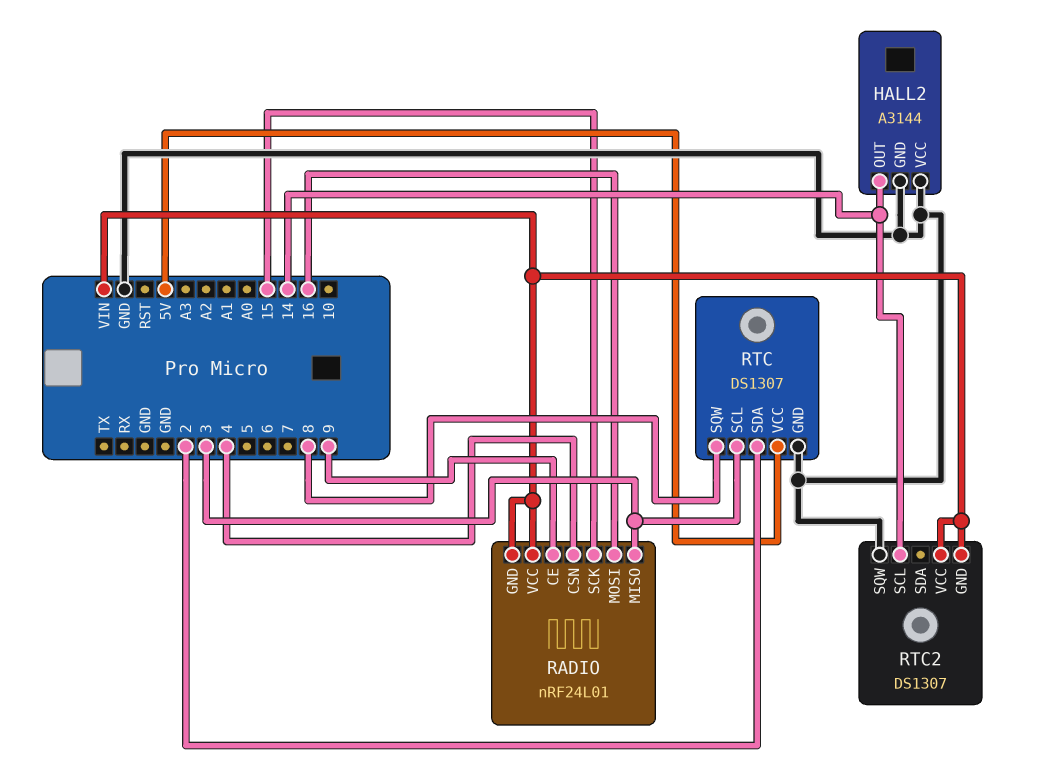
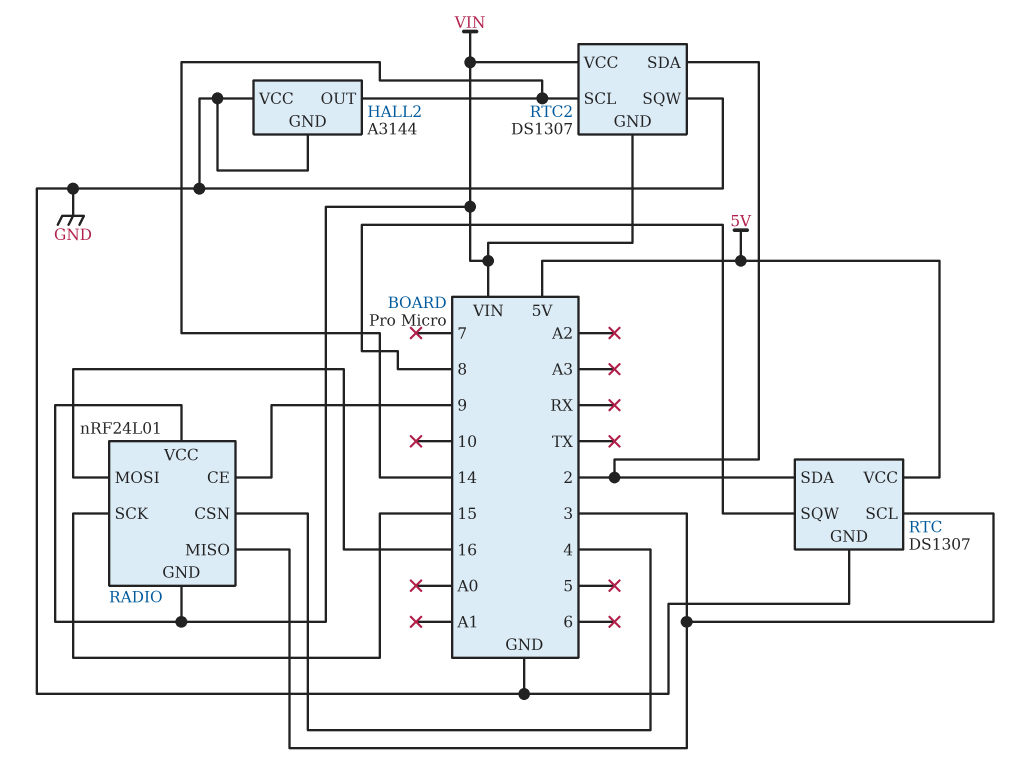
RTC2 pin SDA: none -> 2

